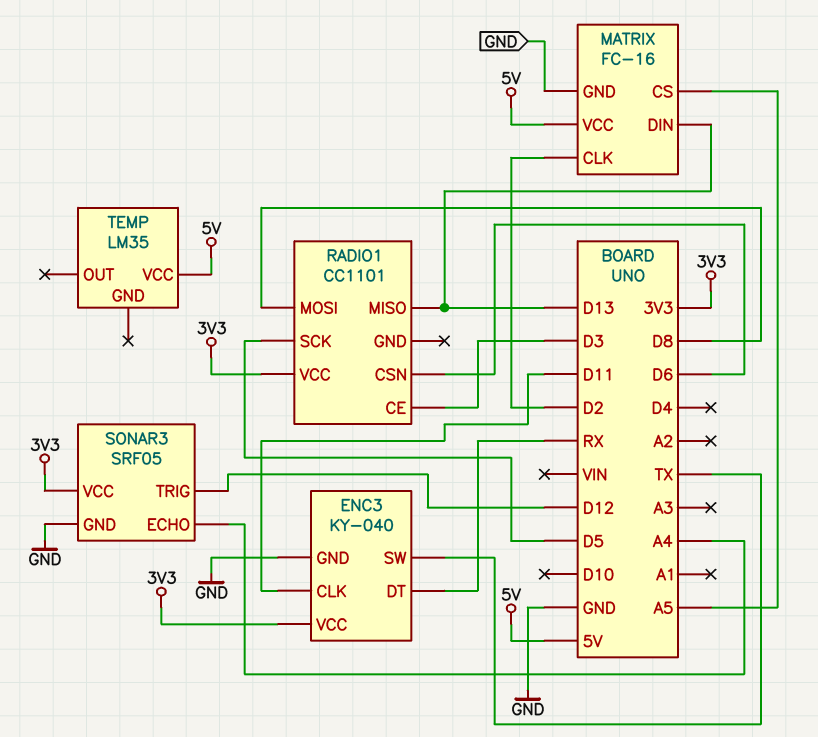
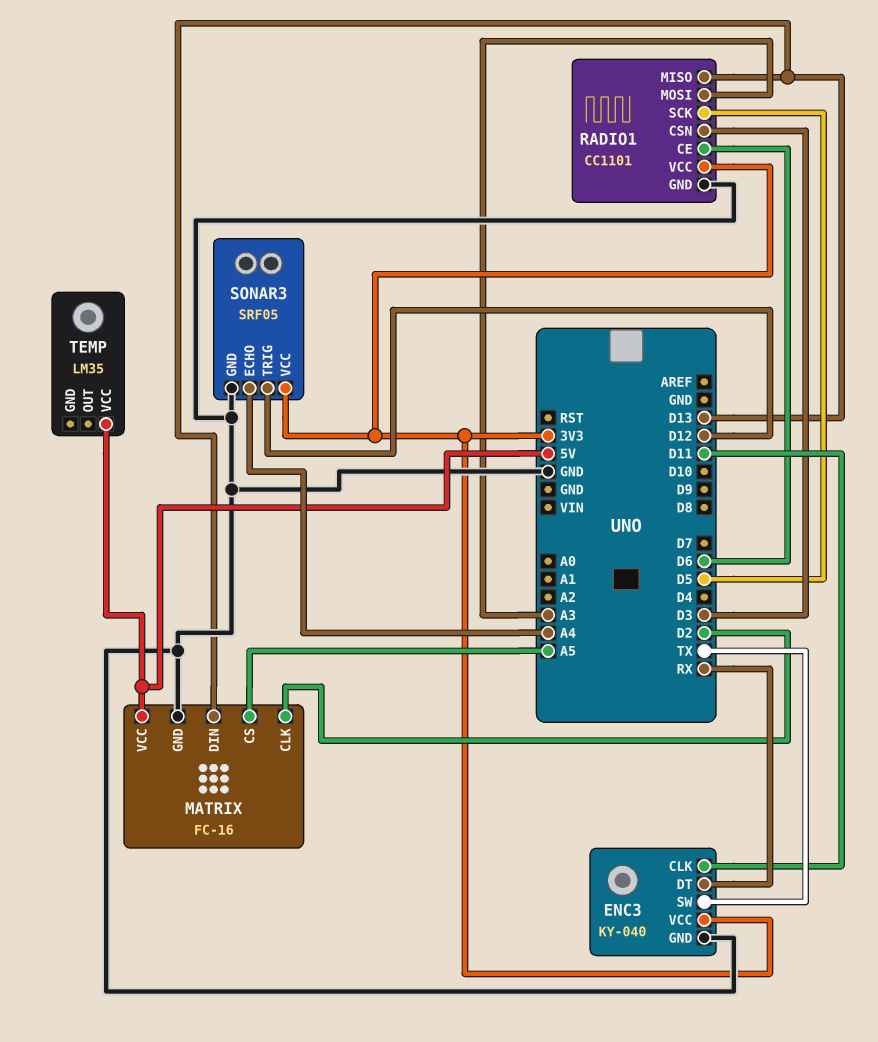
RADIO1 pin CE: D3 -> D6
RADIO1 pin CSN: D6 -> D3
RADIO1 pin GND: none -> GND
RADIO1 pin MOSI: D8 -> A3

